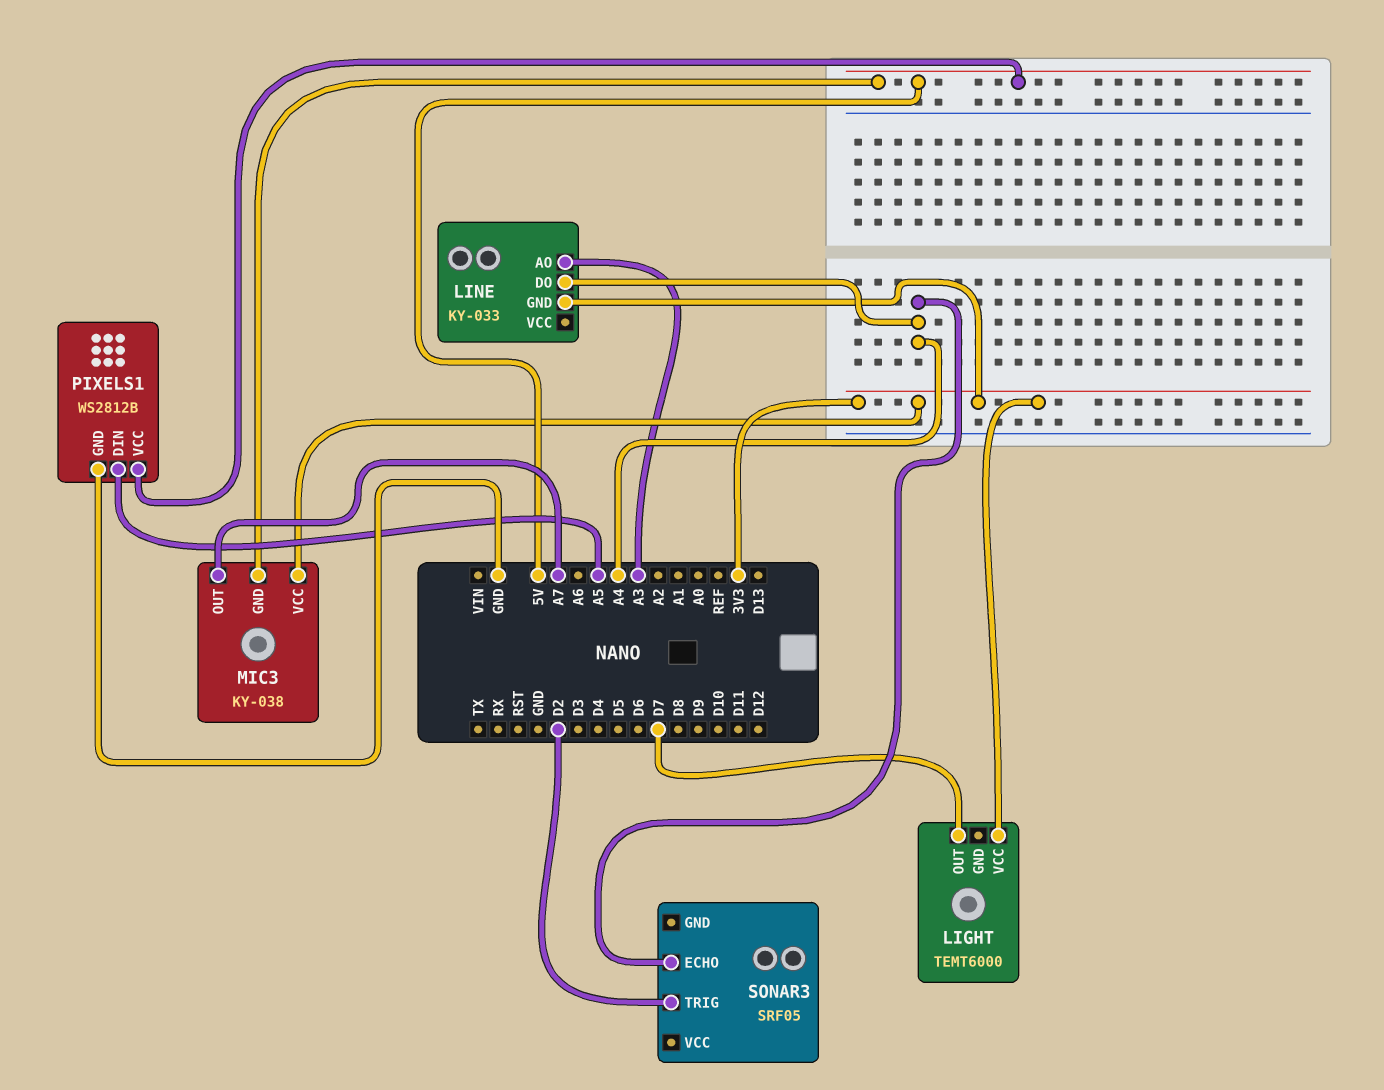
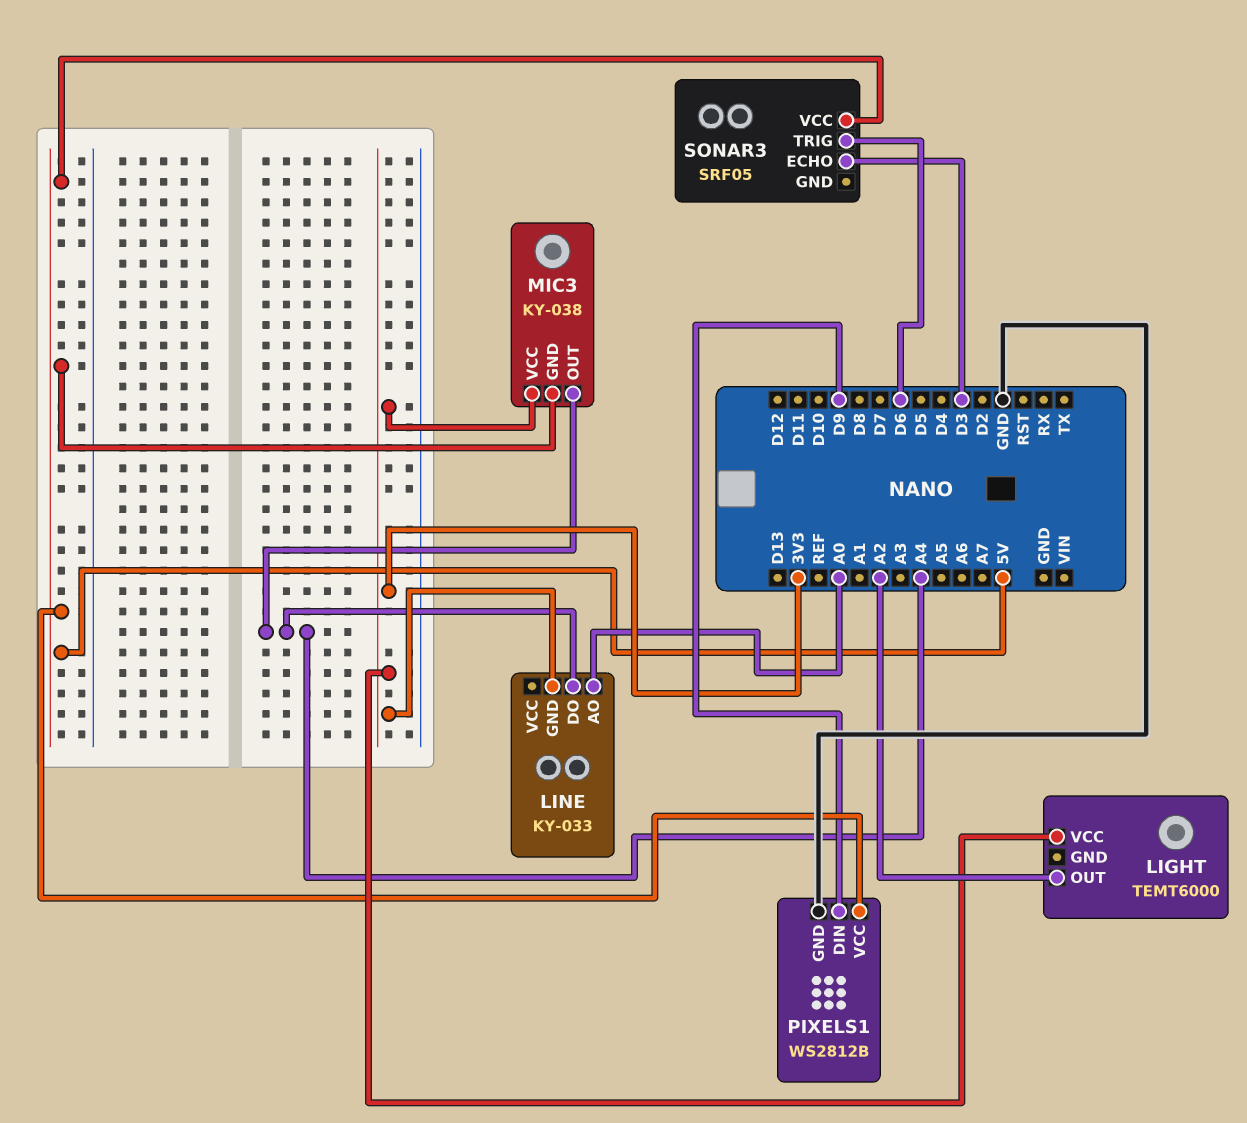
LIGHT pin OUT: D7 -> A2
LINE pin AO: A3 -> A0
MIC3 pin OUT: A7 -> A4
PIXELS1 pin DIN: A5 -> D9
SONAR3 pin ECHO: A4 -> D3
SONAR3 pin TRIG: D2 -> D6
SONAR3 pin VCC: none -> 5V

